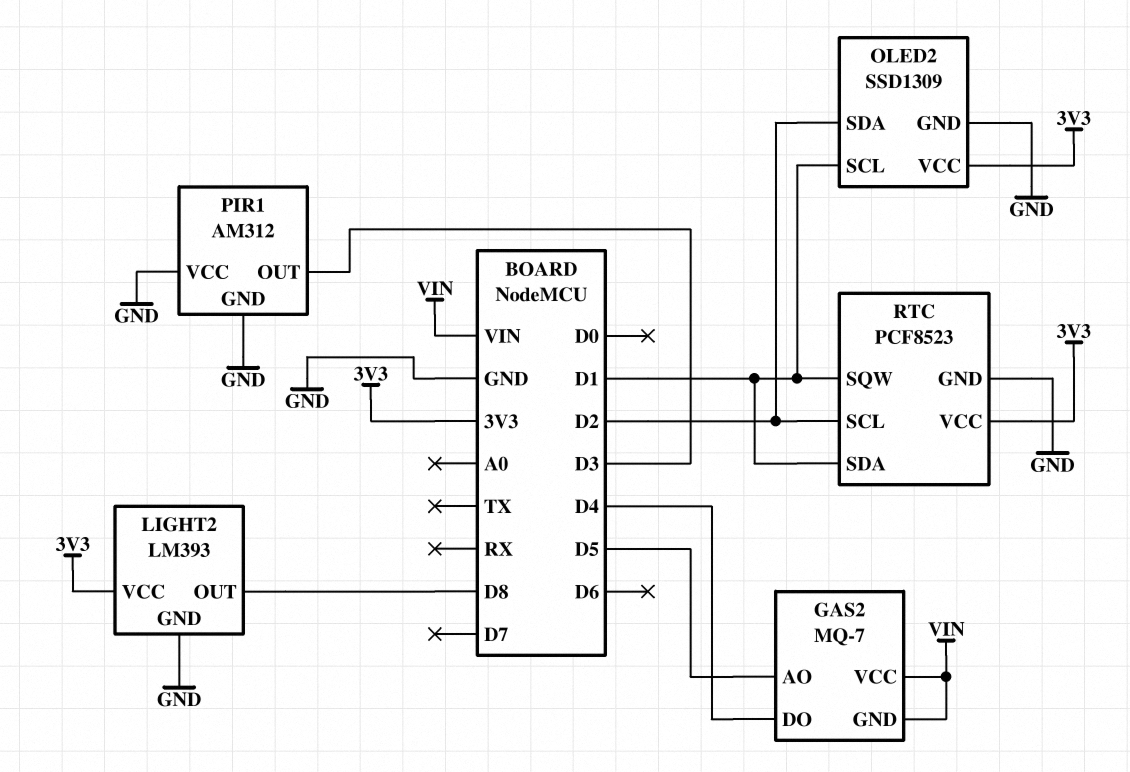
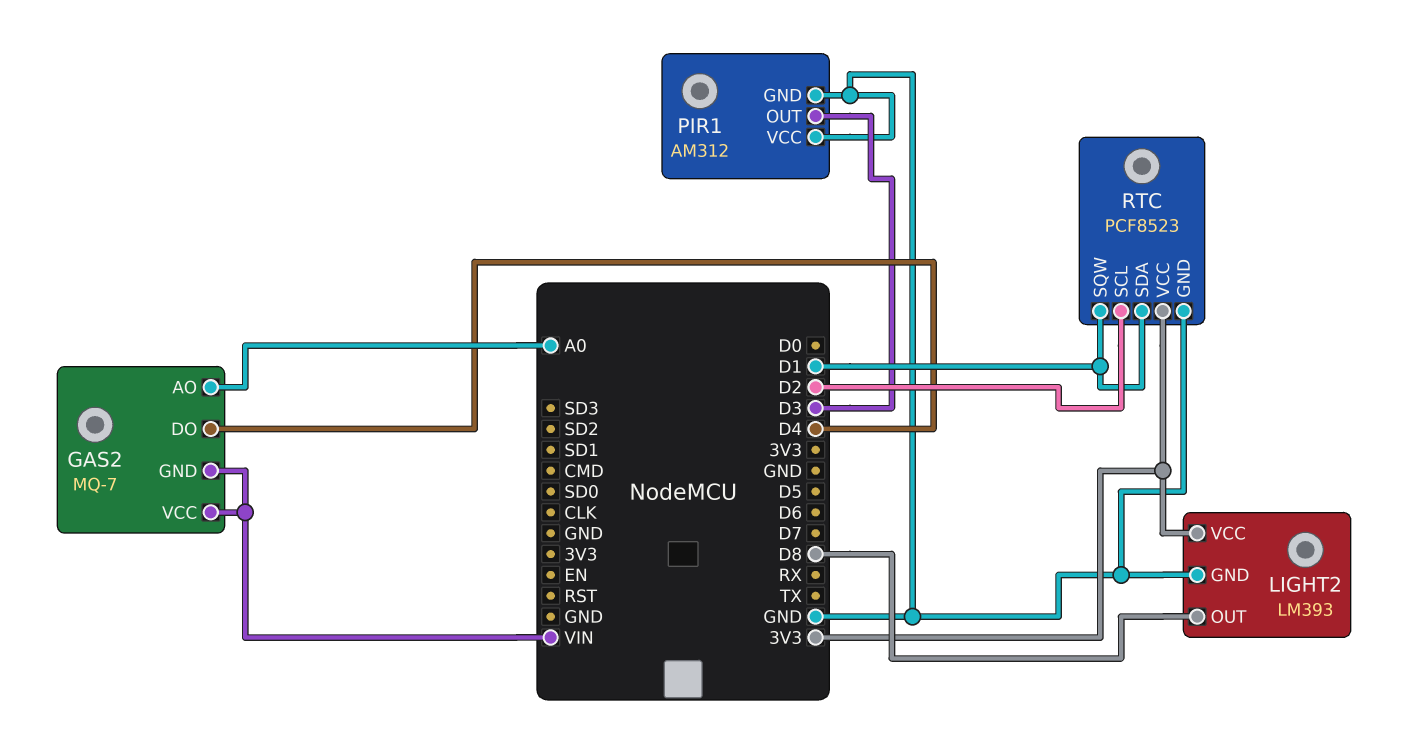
GAS2 pin AO: D5 -> A0
OLED2: SSD1309 -> none
OLED2 pin GND: GND -> none
OLED2 pin SCL: D1 -> none
OLED2 pin SDA: D2 -> none
OLED2 pin VCC: 3V3 -> none

